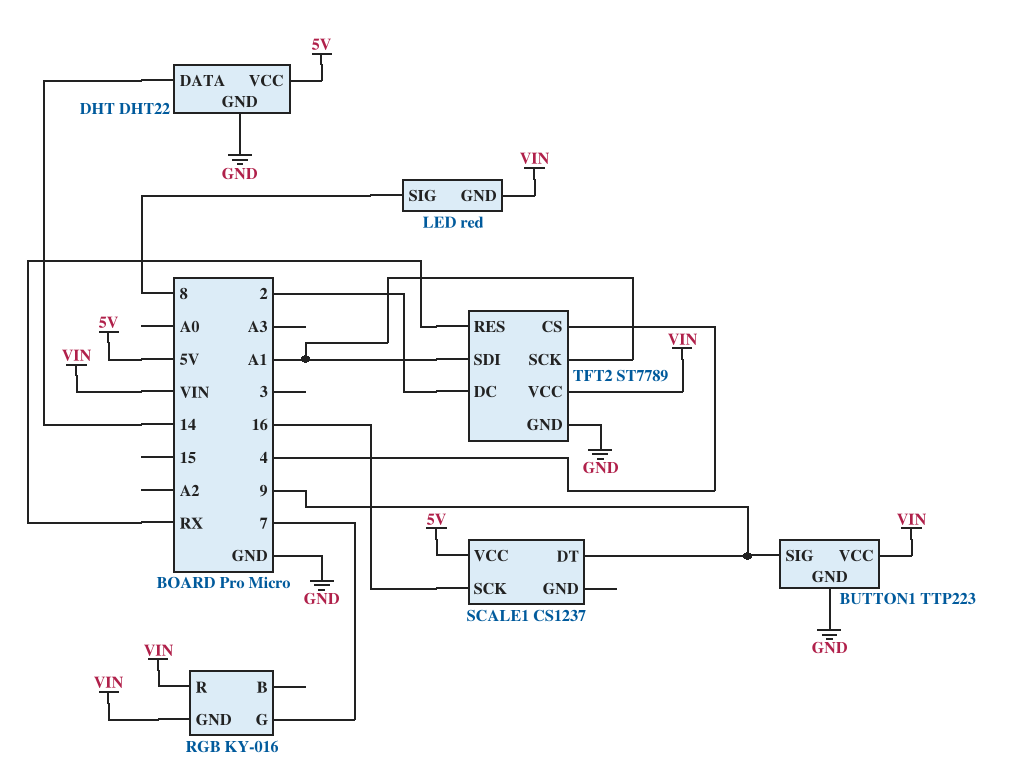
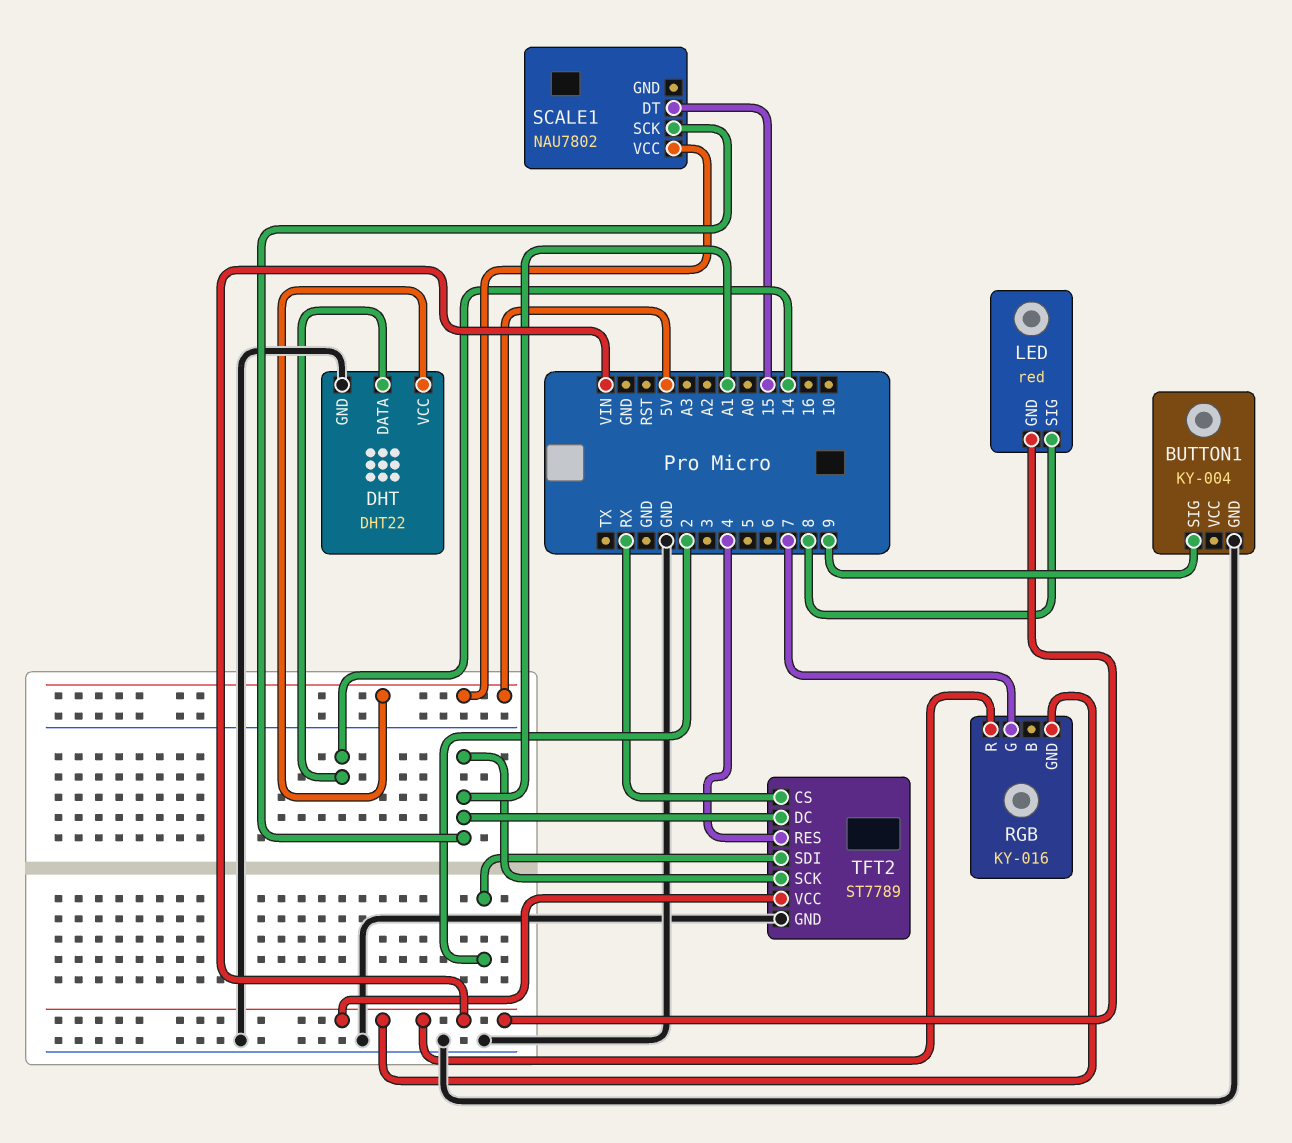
BUTTON1: TTP223 -> KY-004
BUTTON1 pin VCC: VIN -> none
SCALE1: CS1237 -> NAU7802
SCALE1 pin DT: 9 -> 15
SCALE1 pin SCK: 16 -> A1
TFT2 pin CS: 4 -> RX
TFT2 pin DC: 2 -> A1
TFT2 pin RES: RX -> 4
TFT2 pin SDI: A1 -> 2

